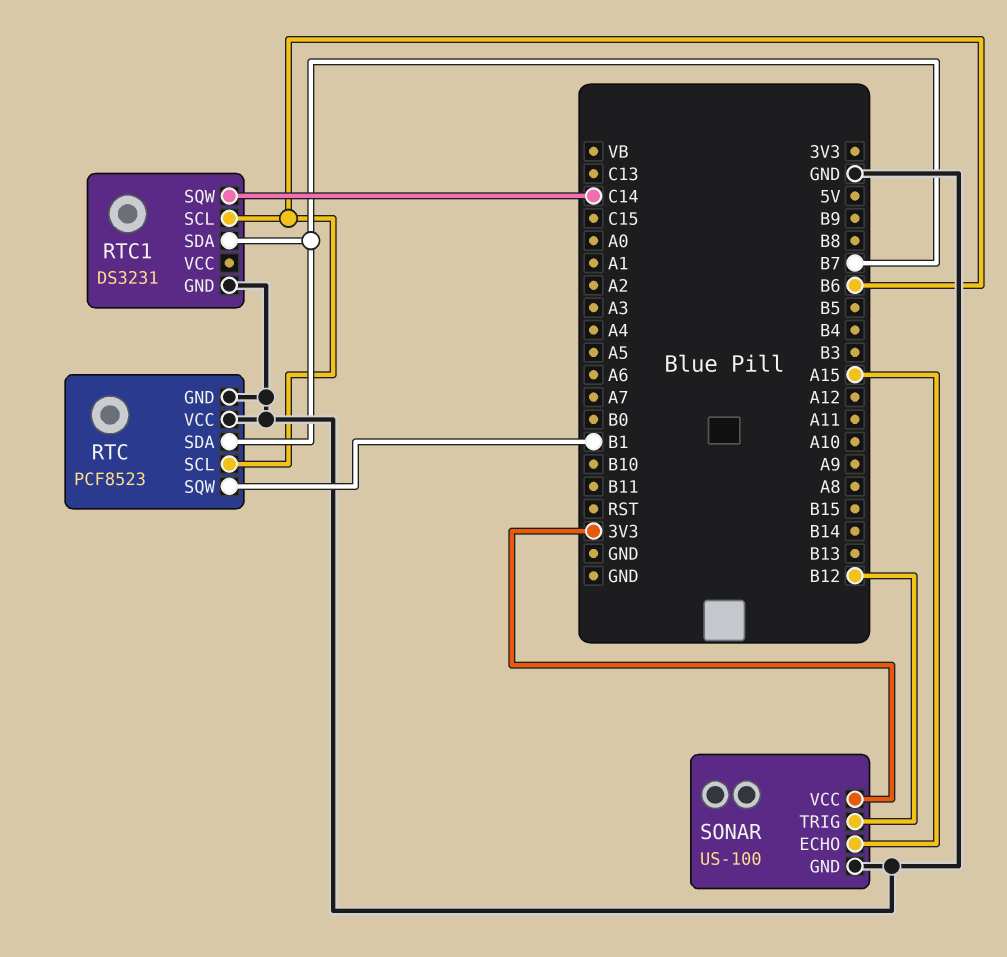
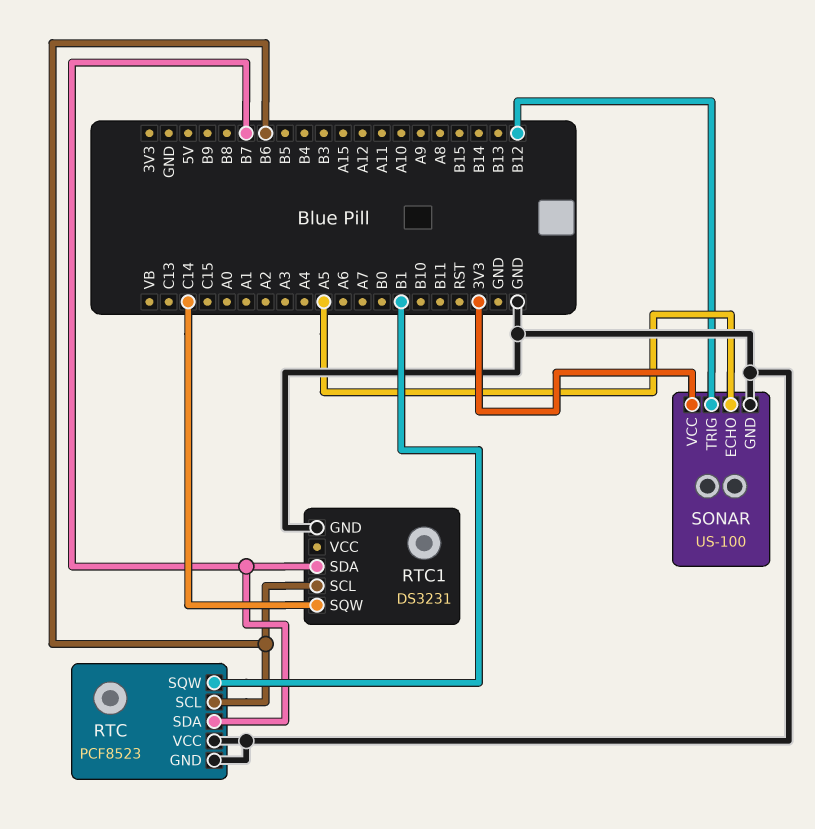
SONAR pin ECHO: A15 -> A5

